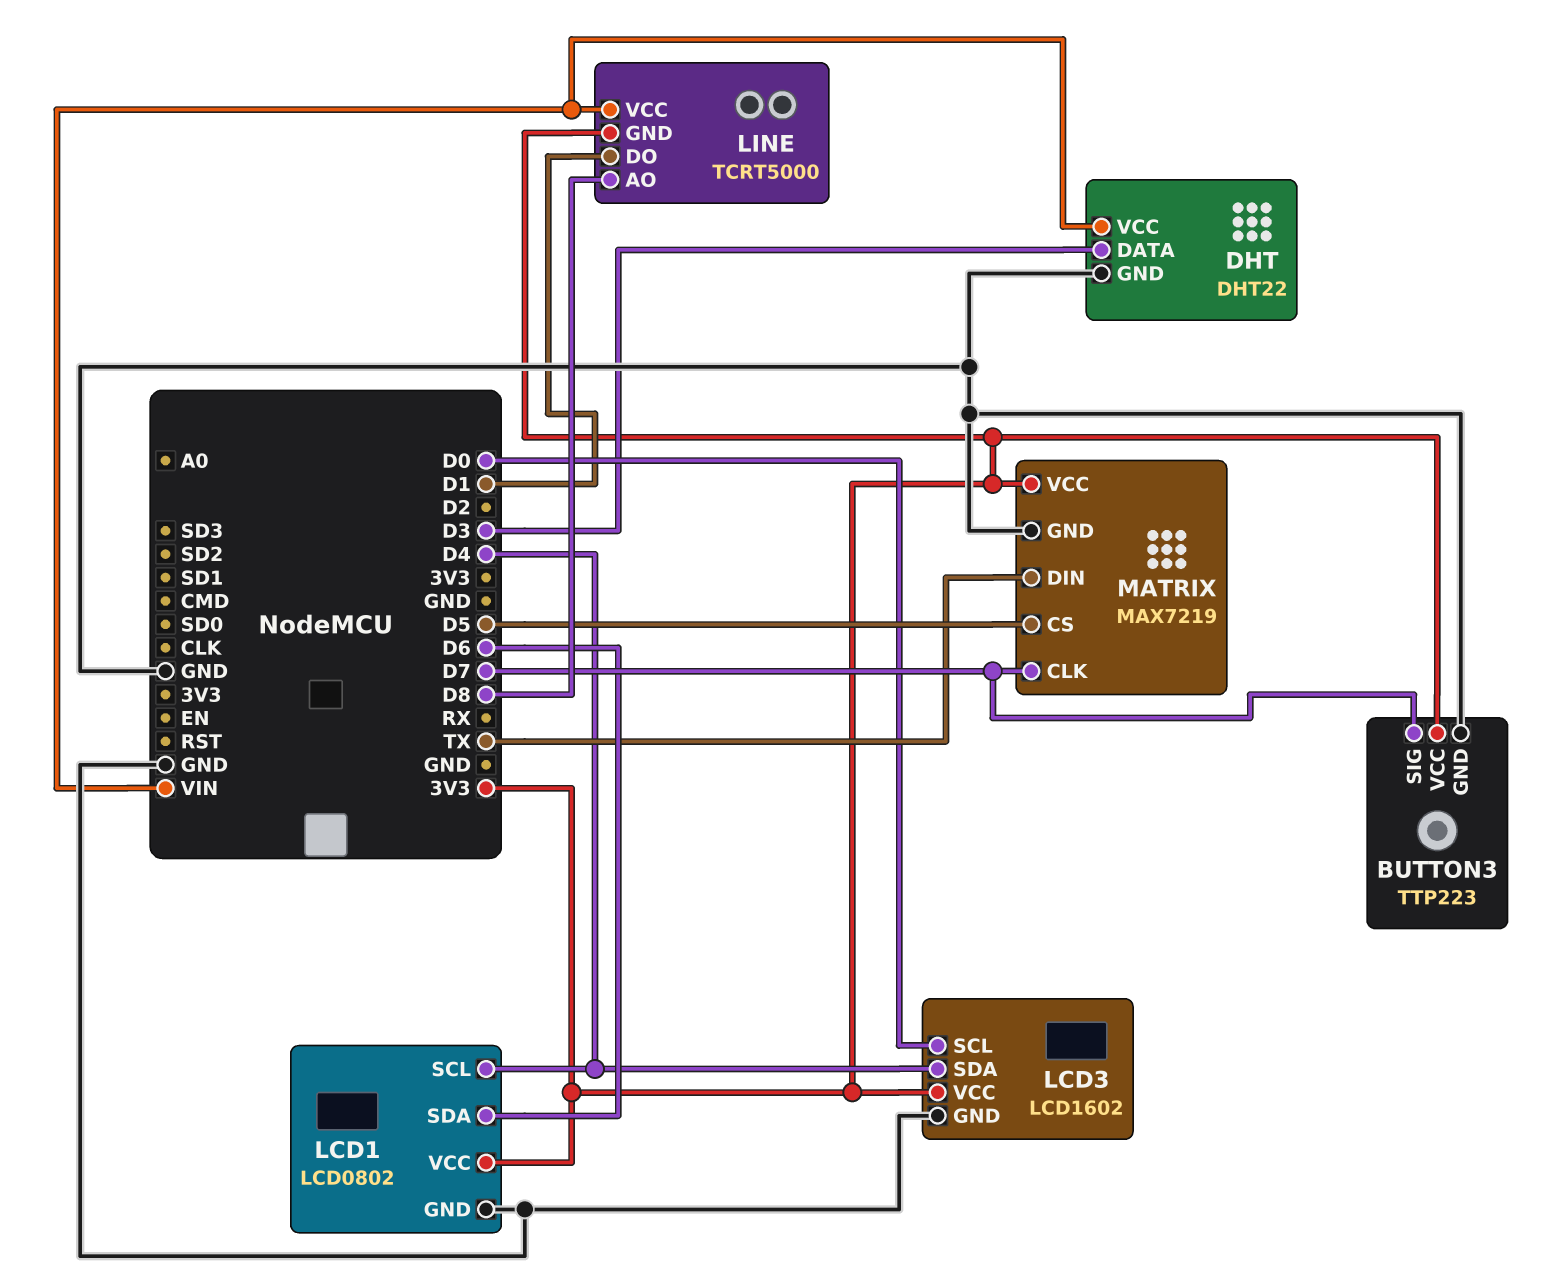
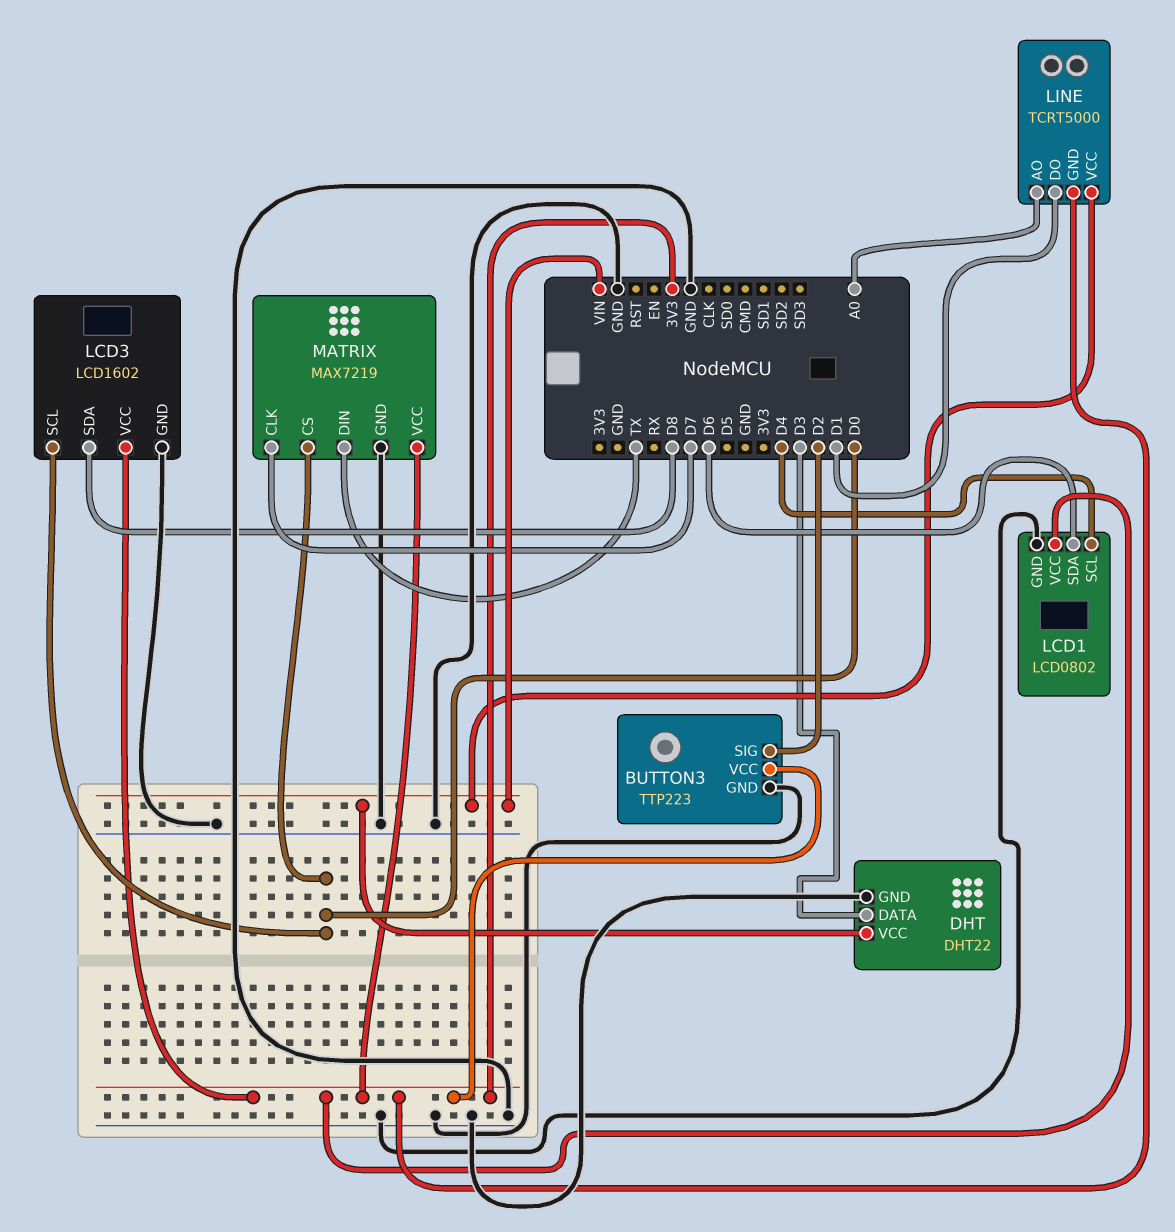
BUTTON3 pin SIG: D7 -> D2
LCD3 pin SDA: D4 -> D8
LINE pin AO: D8 -> A0
MATRIX pin CS: D5 -> D0

